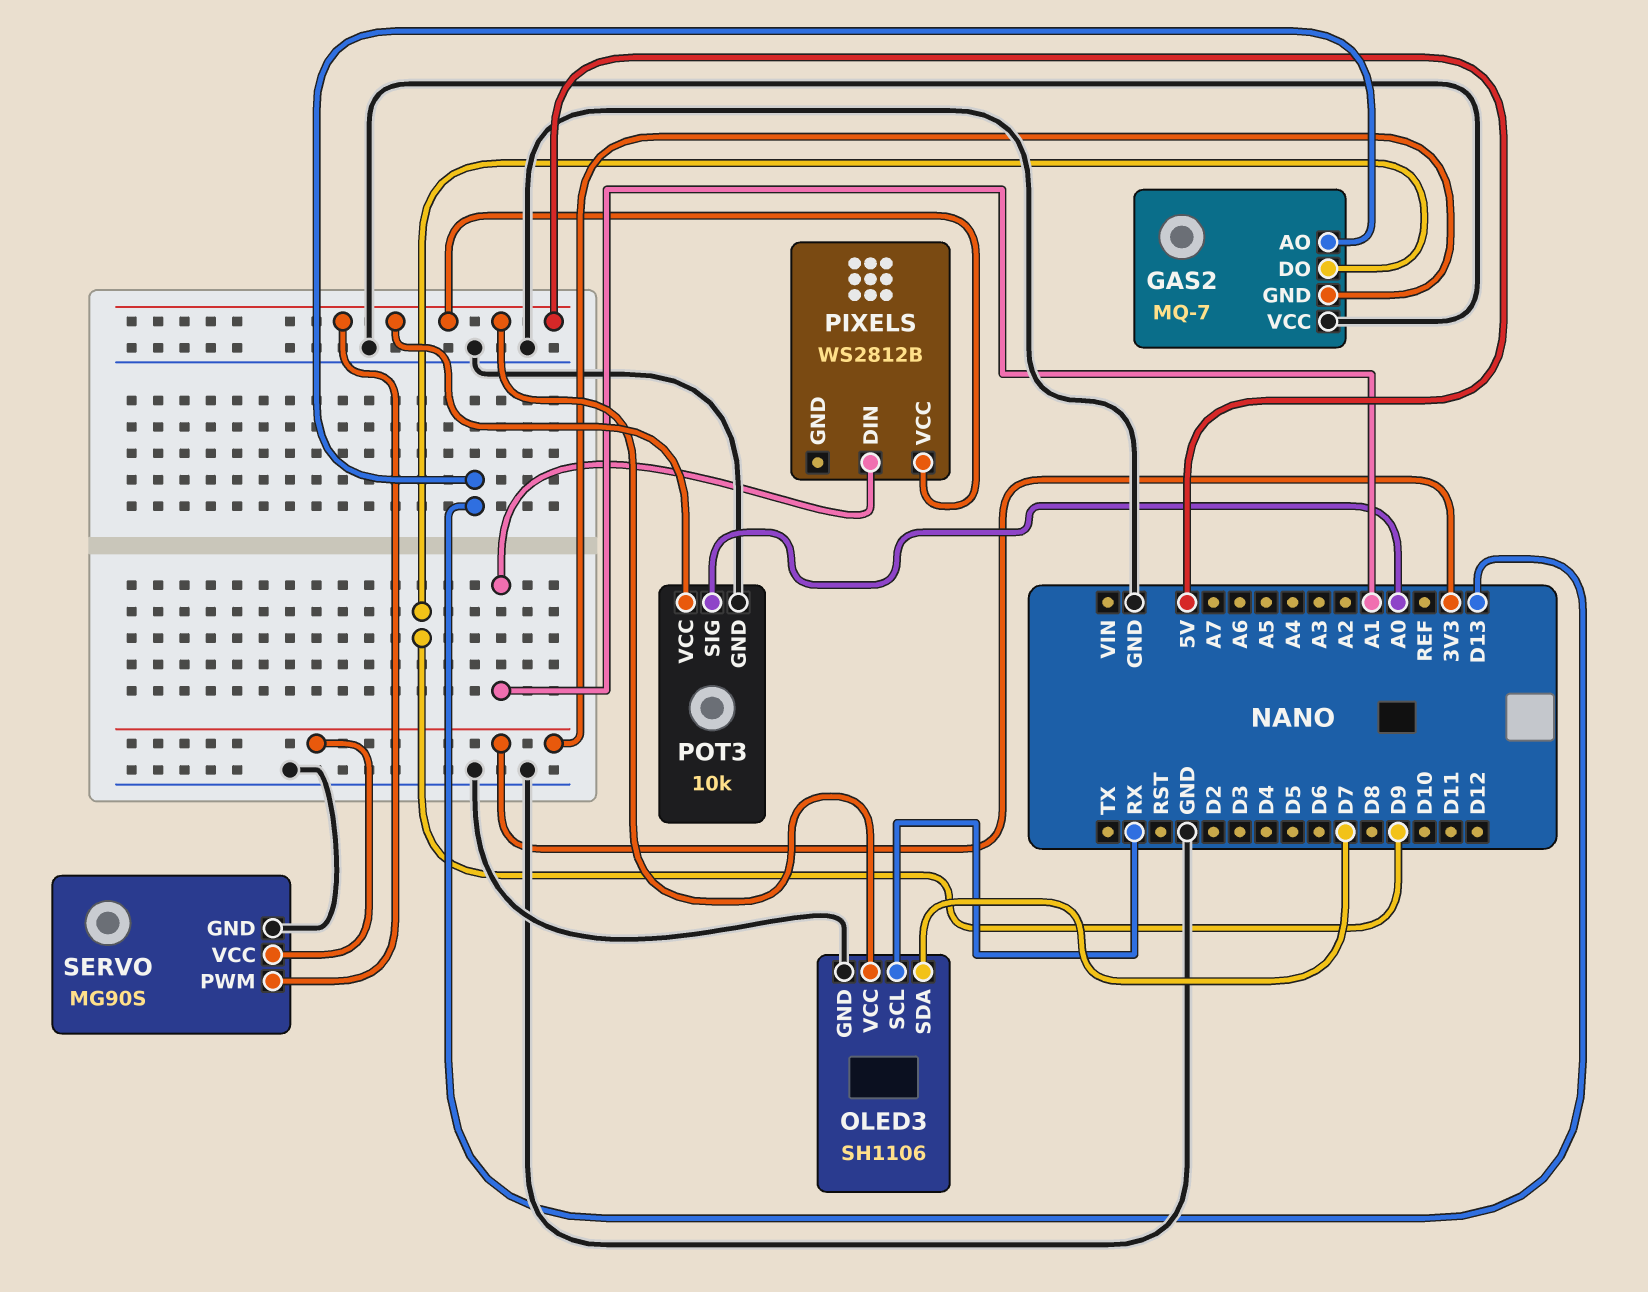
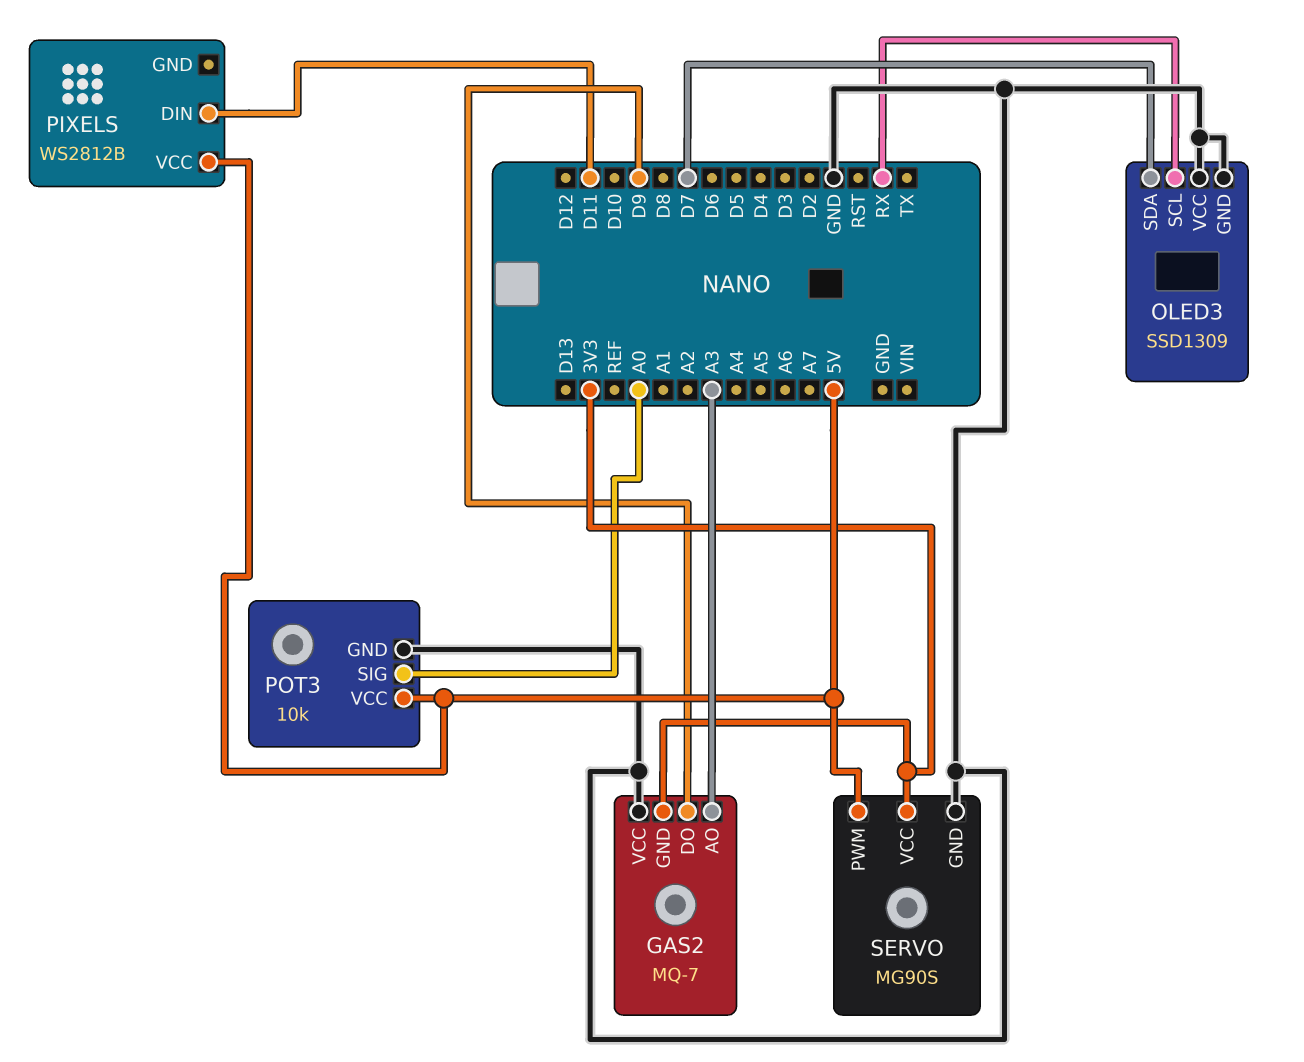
GAS2 pin AO: D13 -> A3
OLED3: SH1106 -> SSD1309
OLED3 pin VCC: 5V -> GND
PIXELS pin DIN: A1 -> D11

